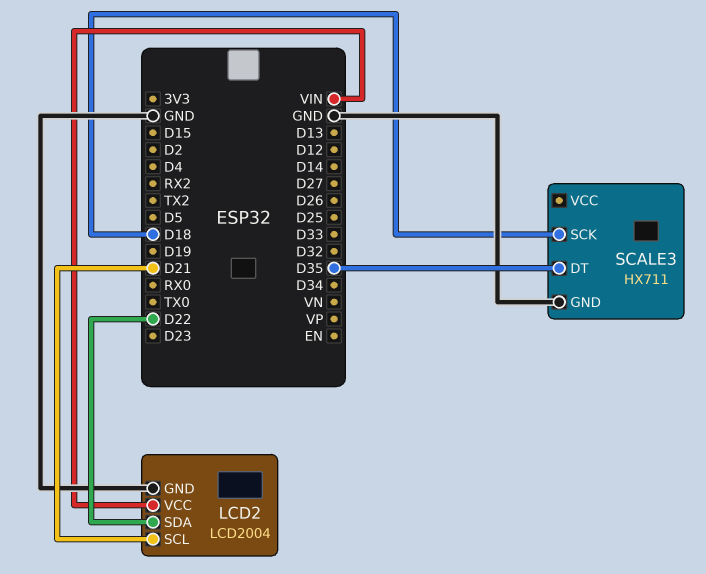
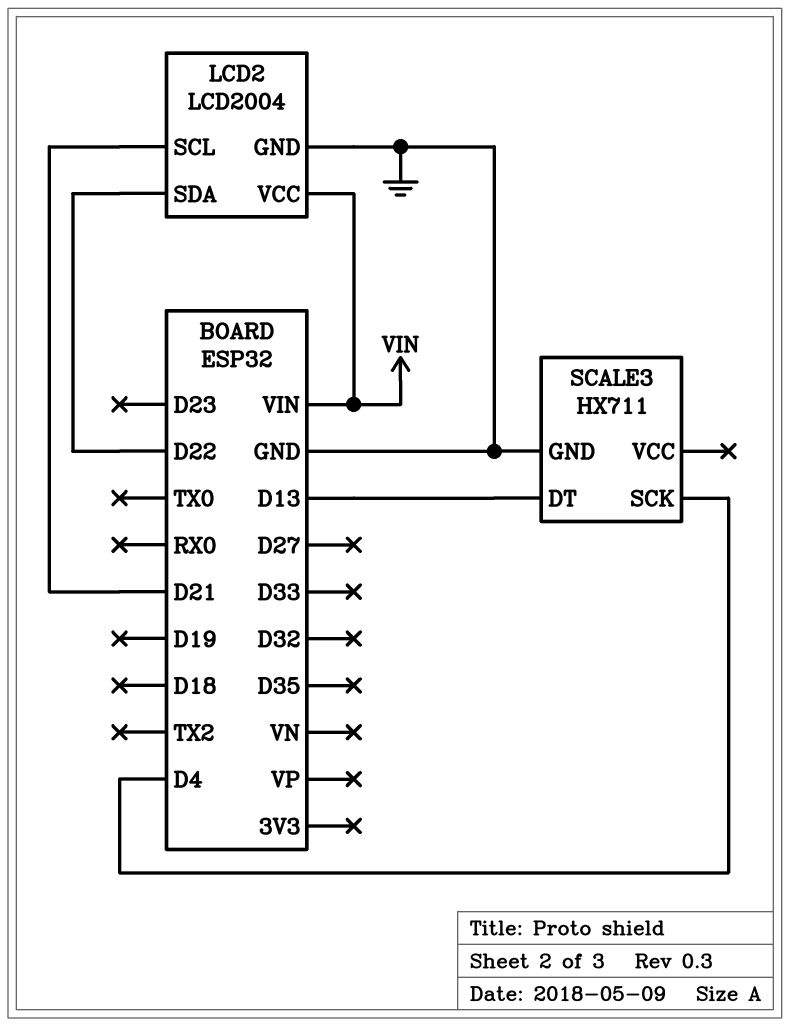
SCALE3 pin DT: D35 -> D13
SCALE3 pin SCK: D18 -> D4

